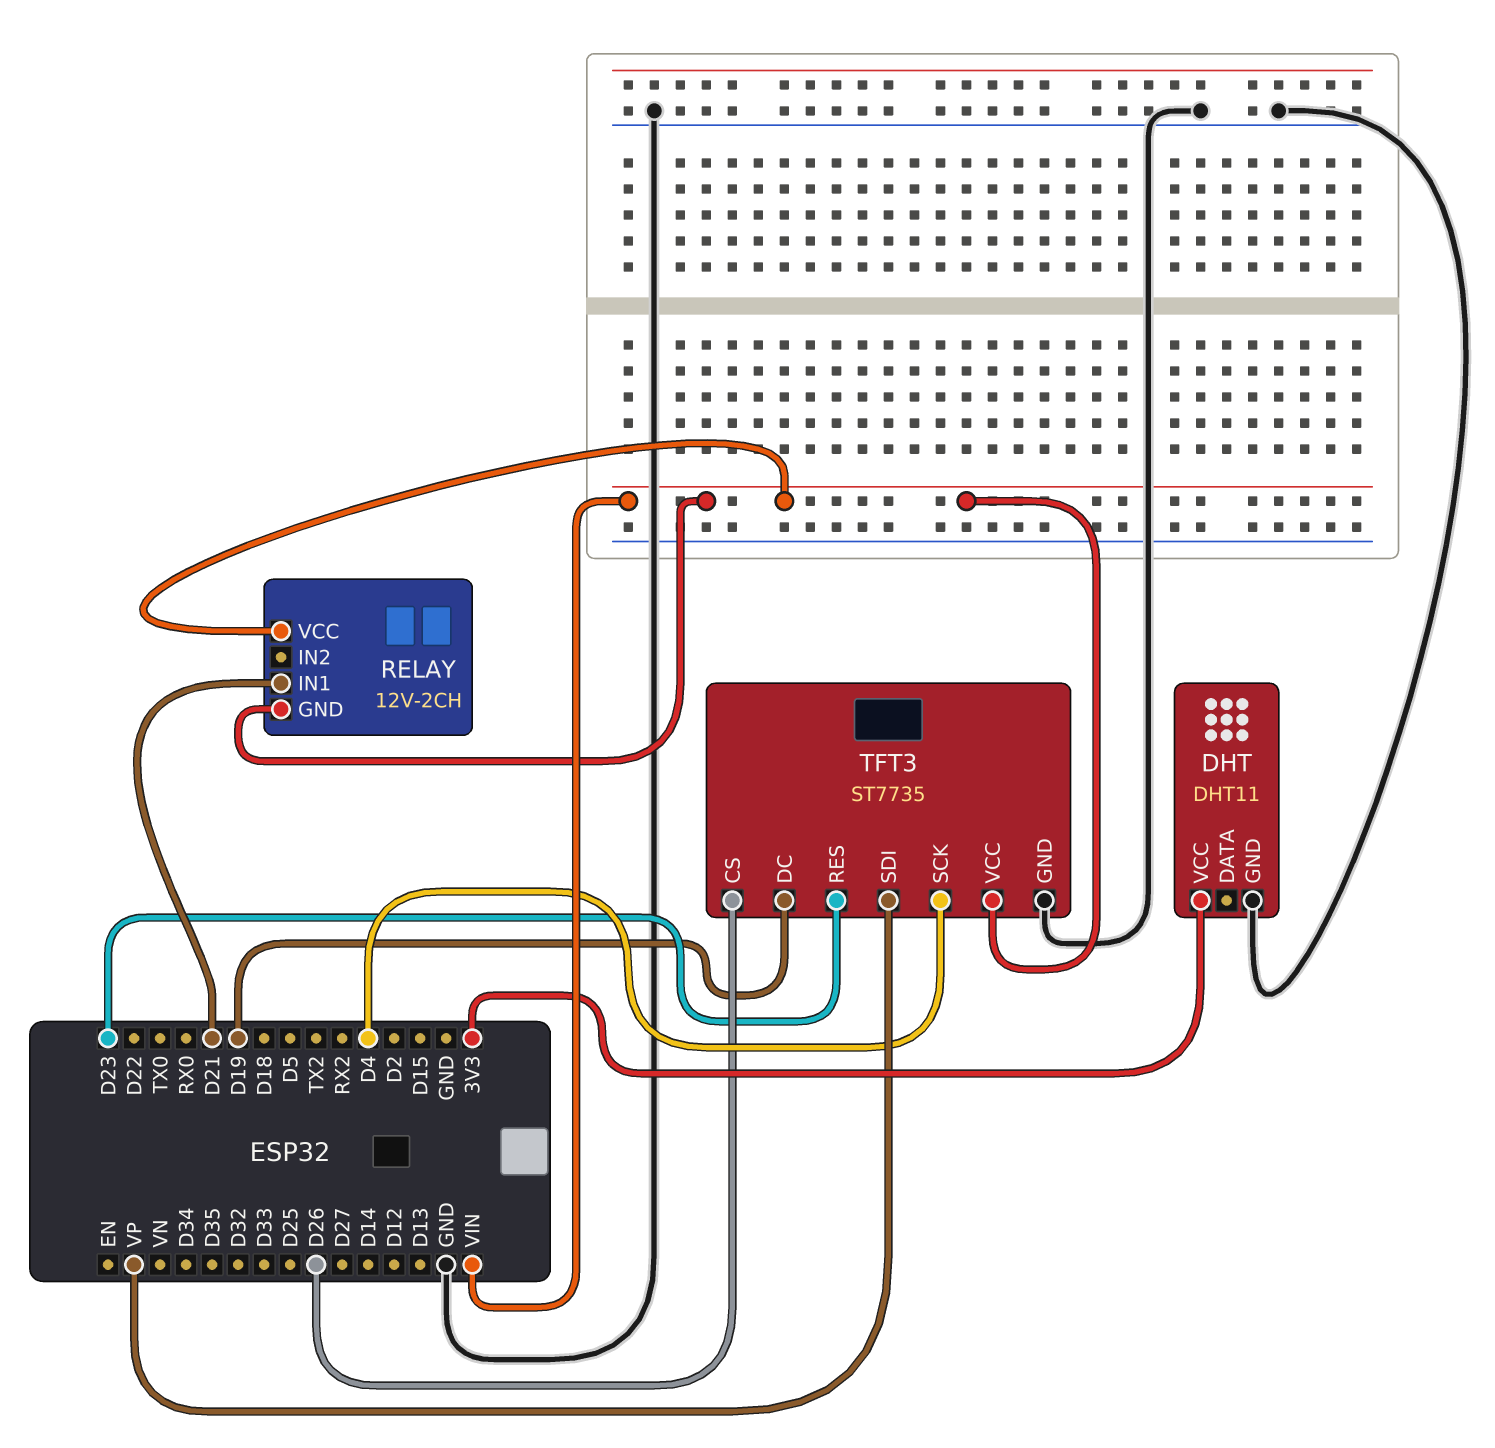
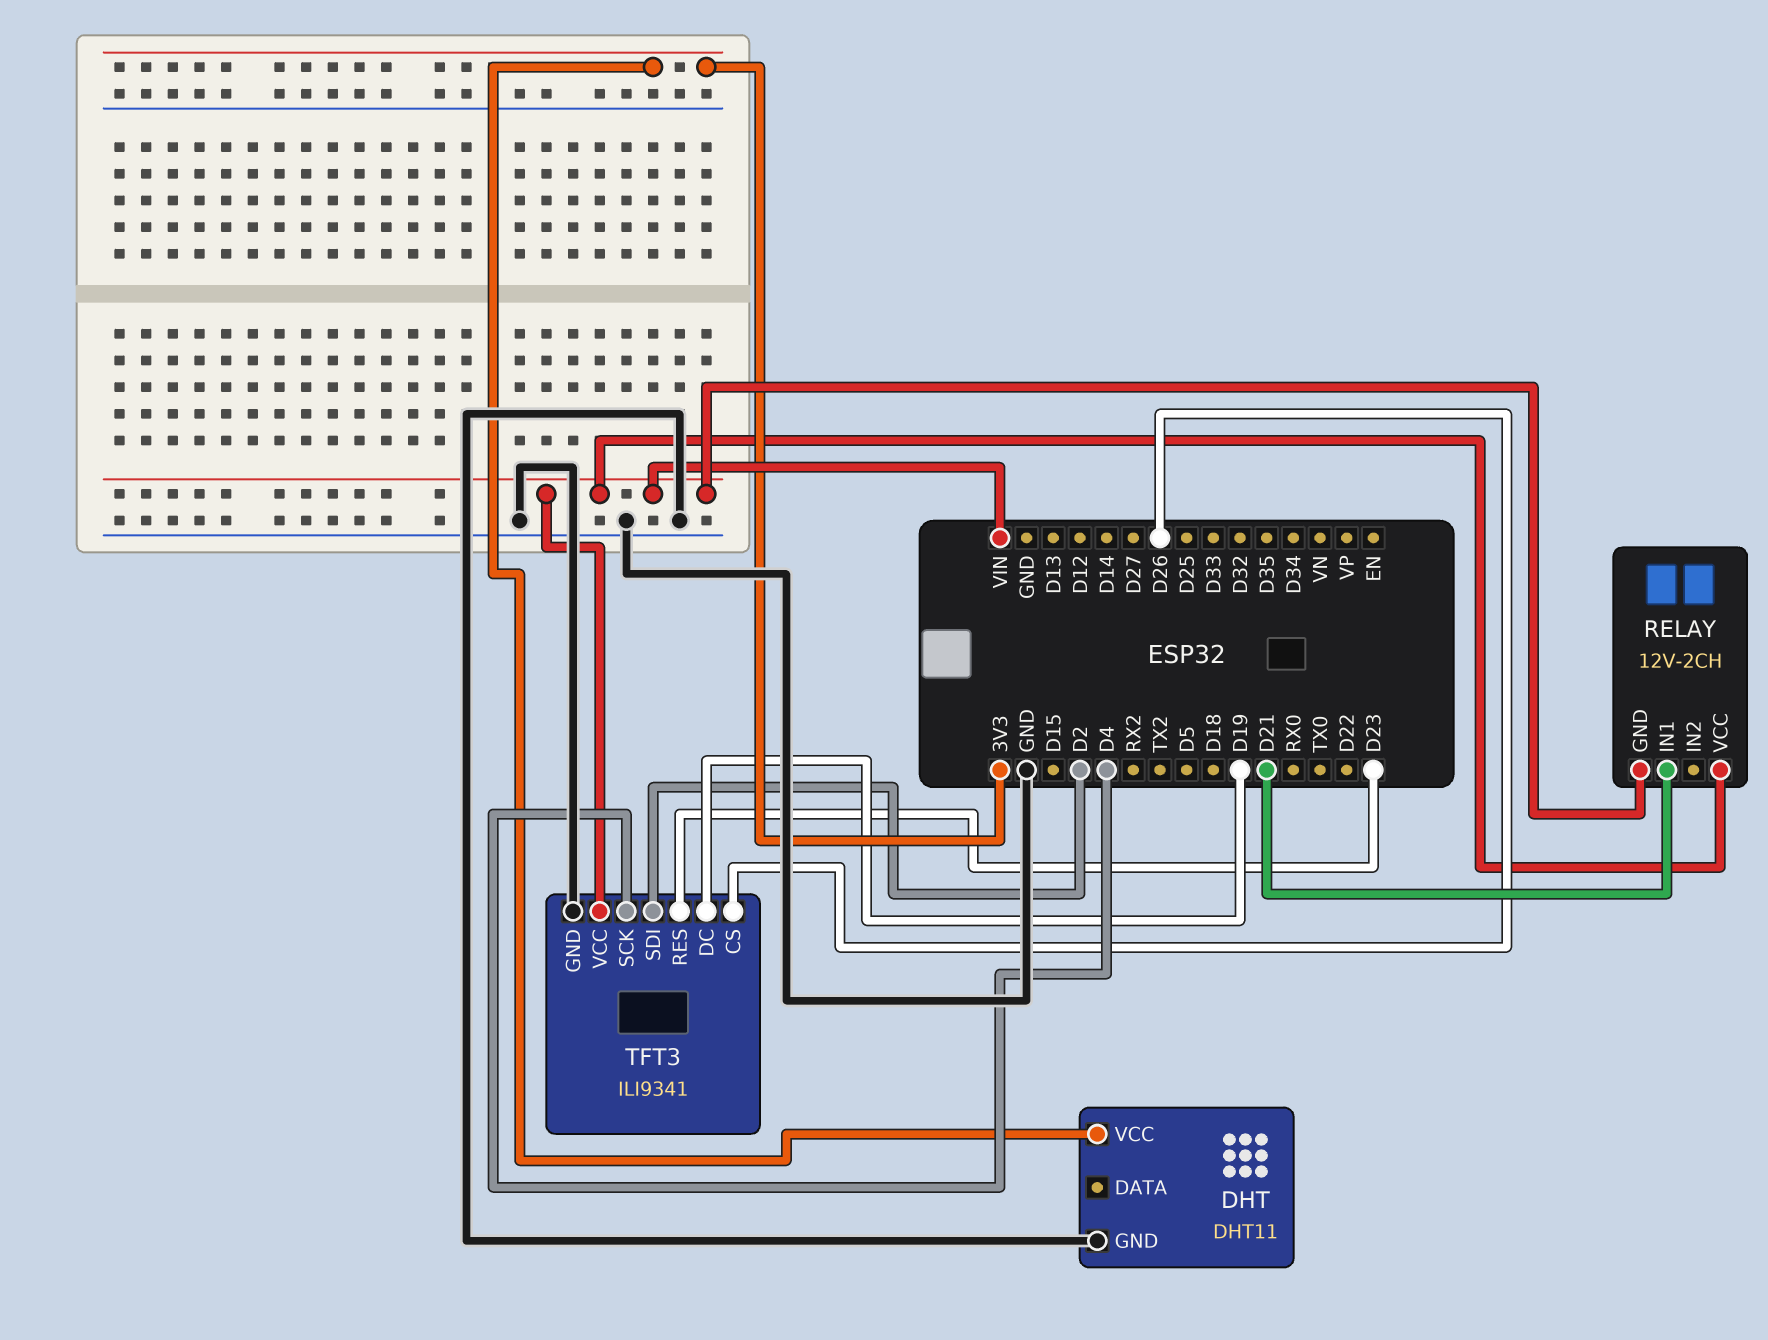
TFT3: ST7735 -> ILI9341
TFT3 pin SDI: VP -> D2

